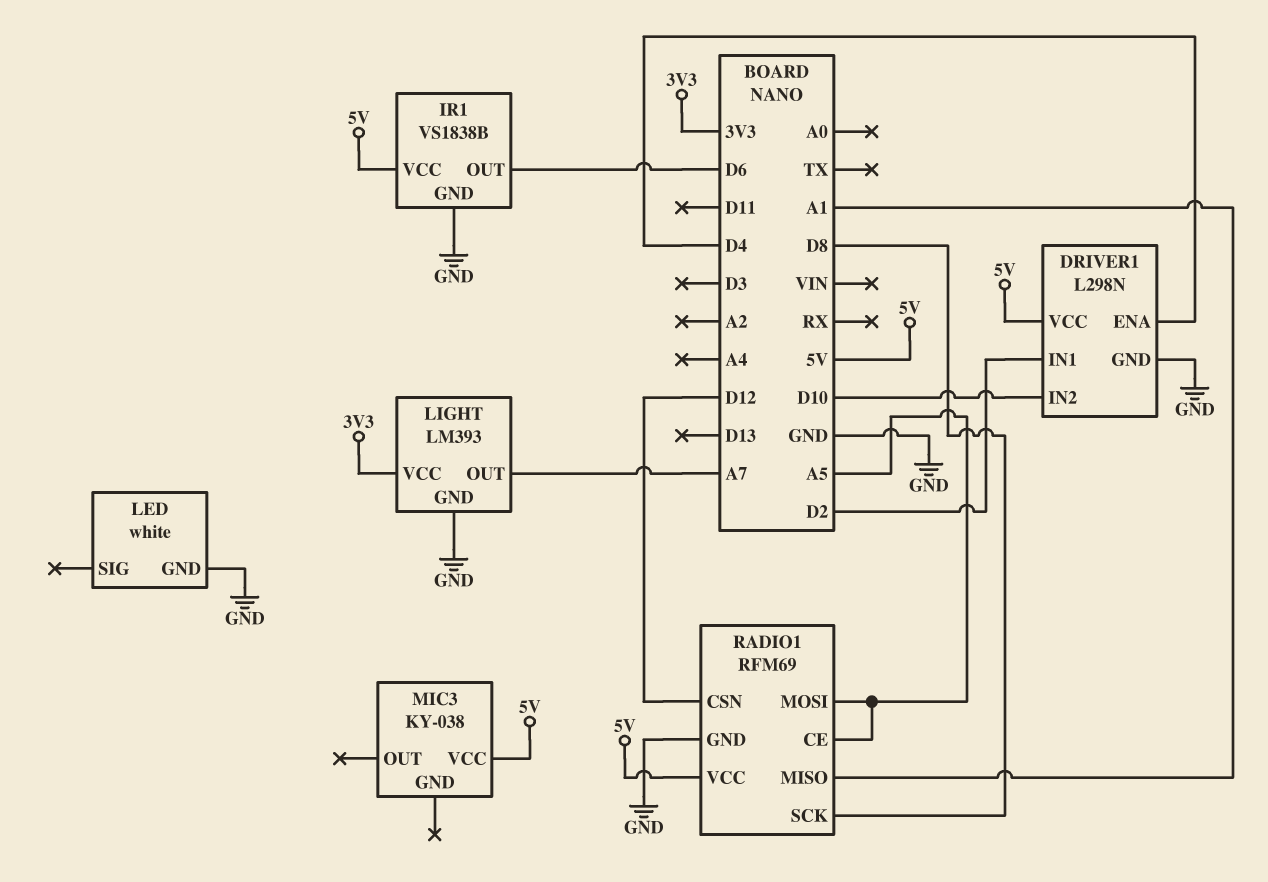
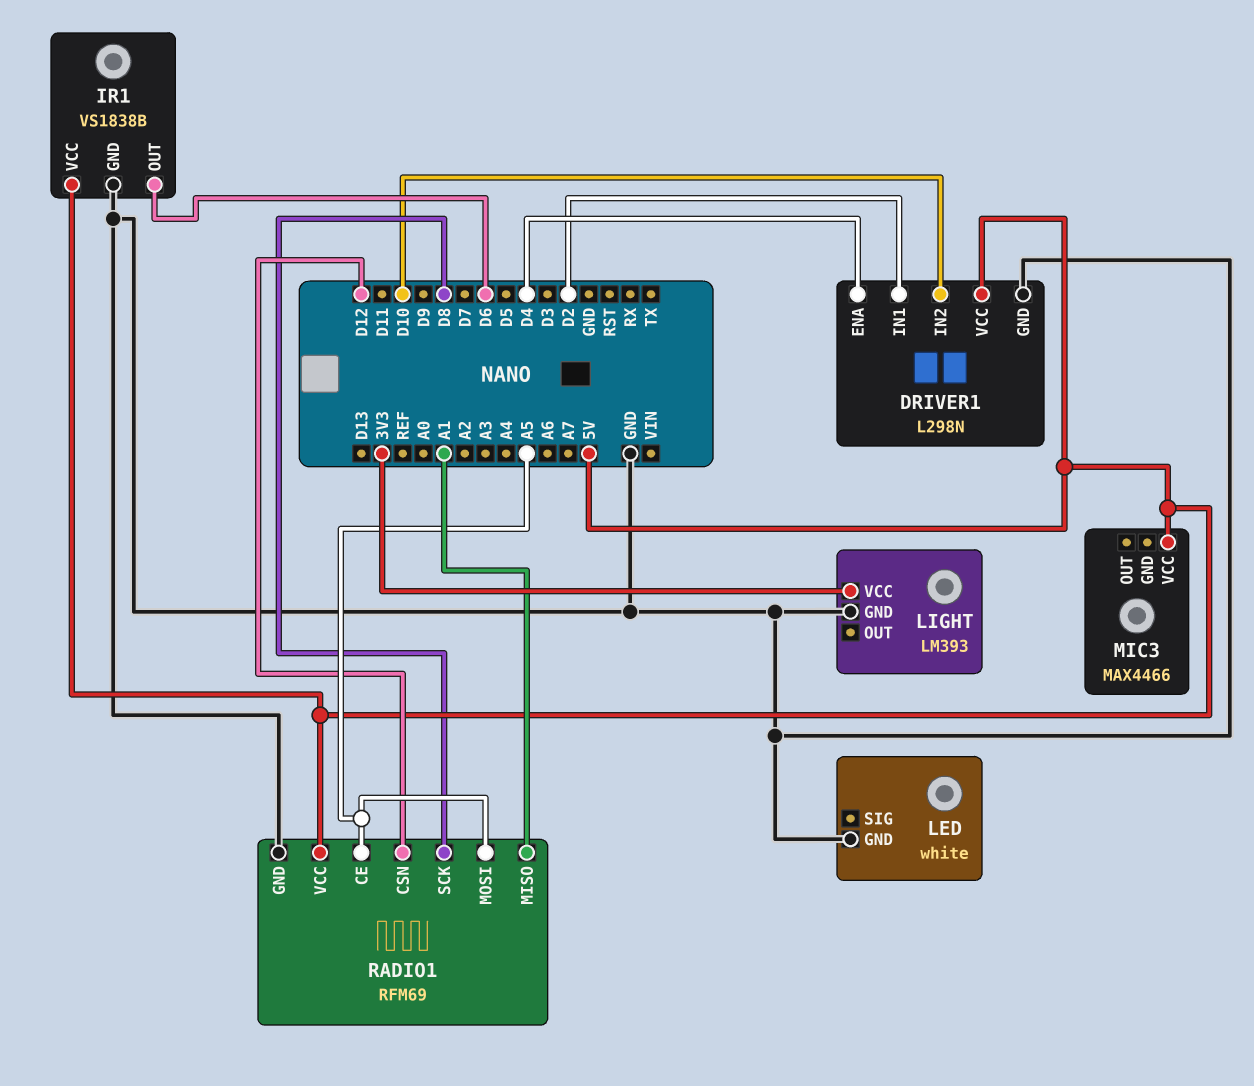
LIGHT pin OUT: A7 -> none
MIC3: KY-038 -> MAX4466

